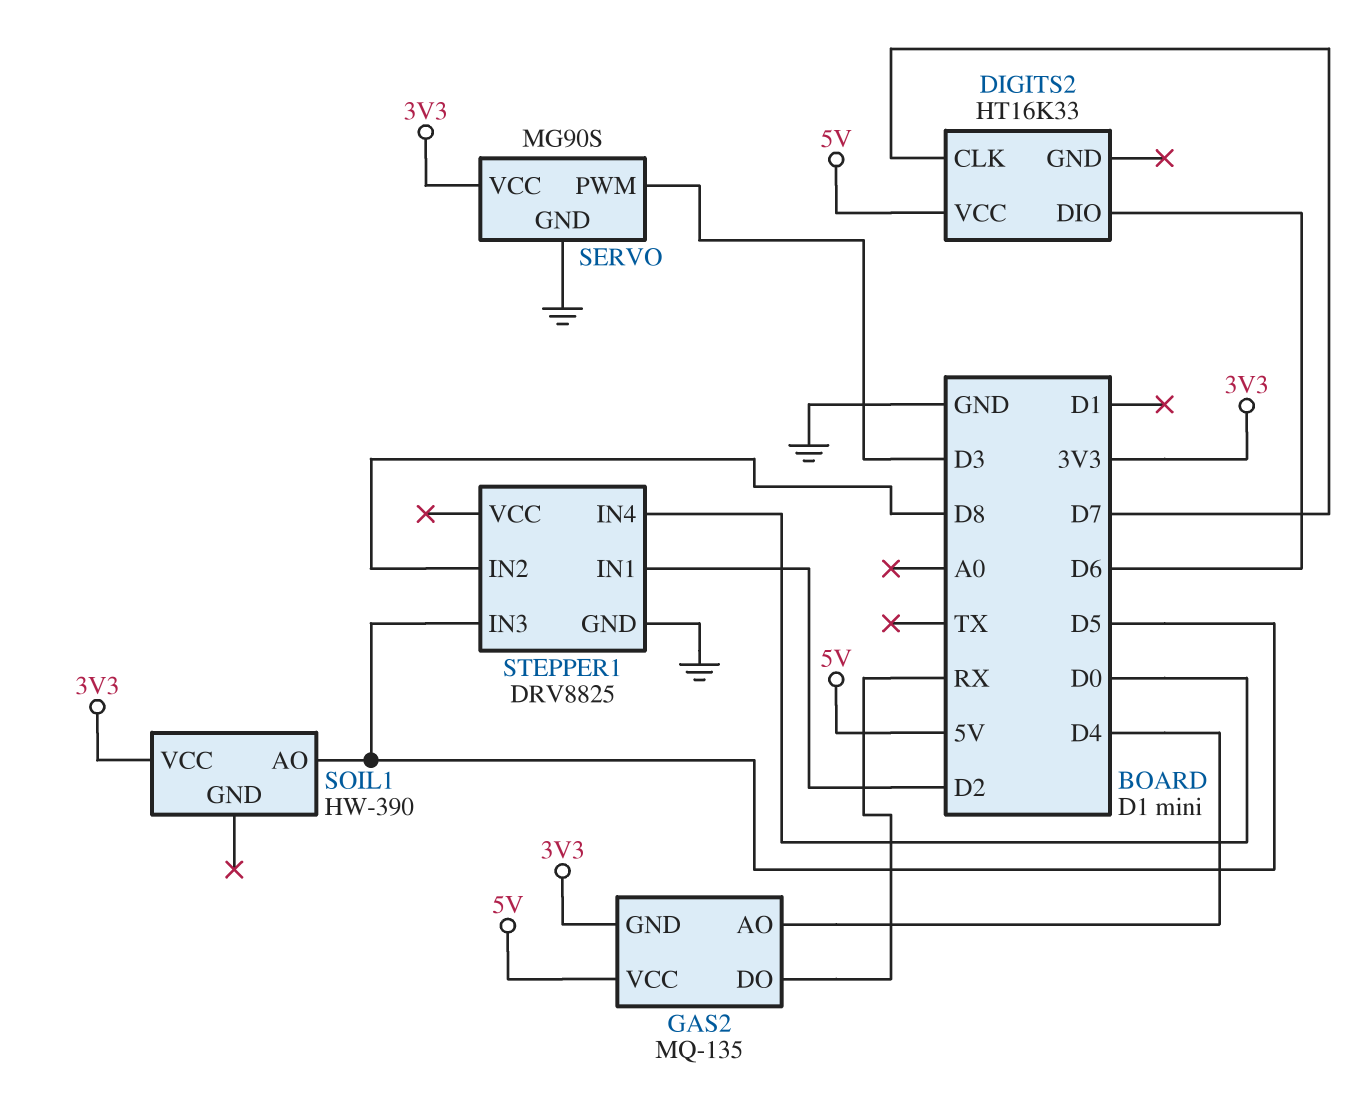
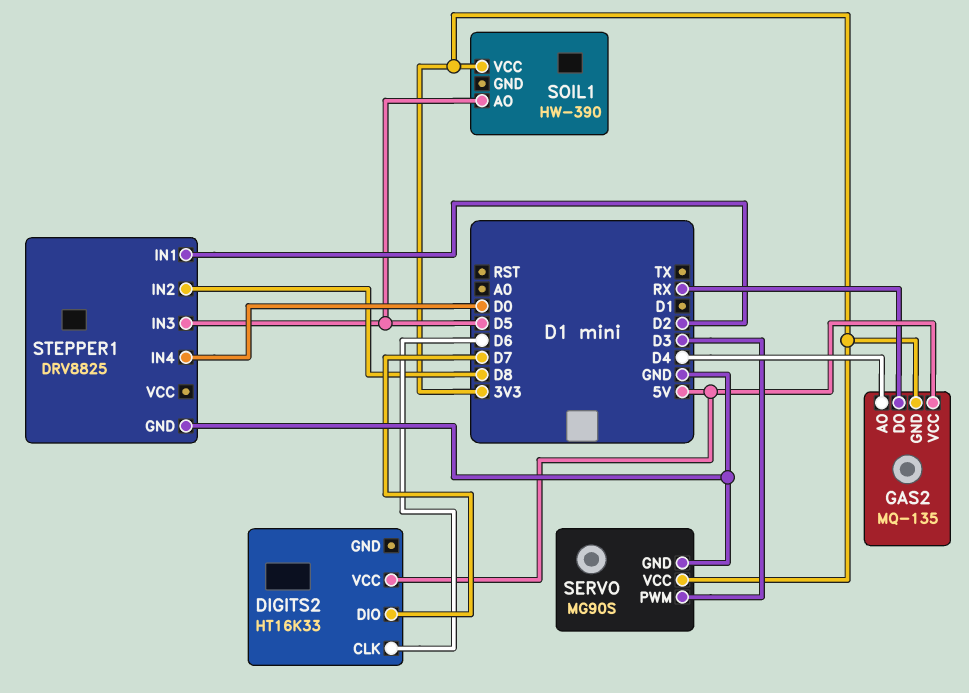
DIGITS2 pin CLK: D7 -> D6
DIGITS2 pin DIO: D6 -> D7

